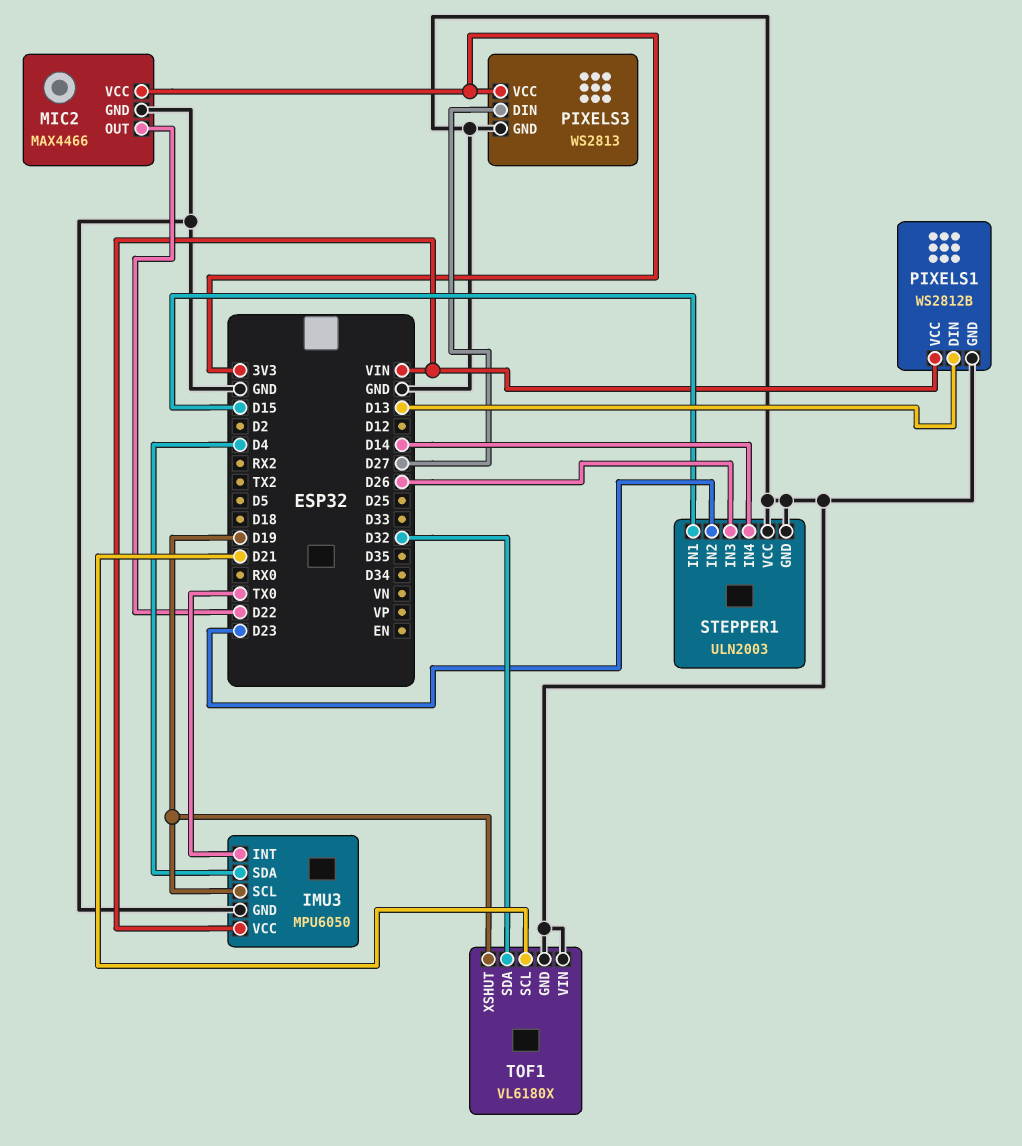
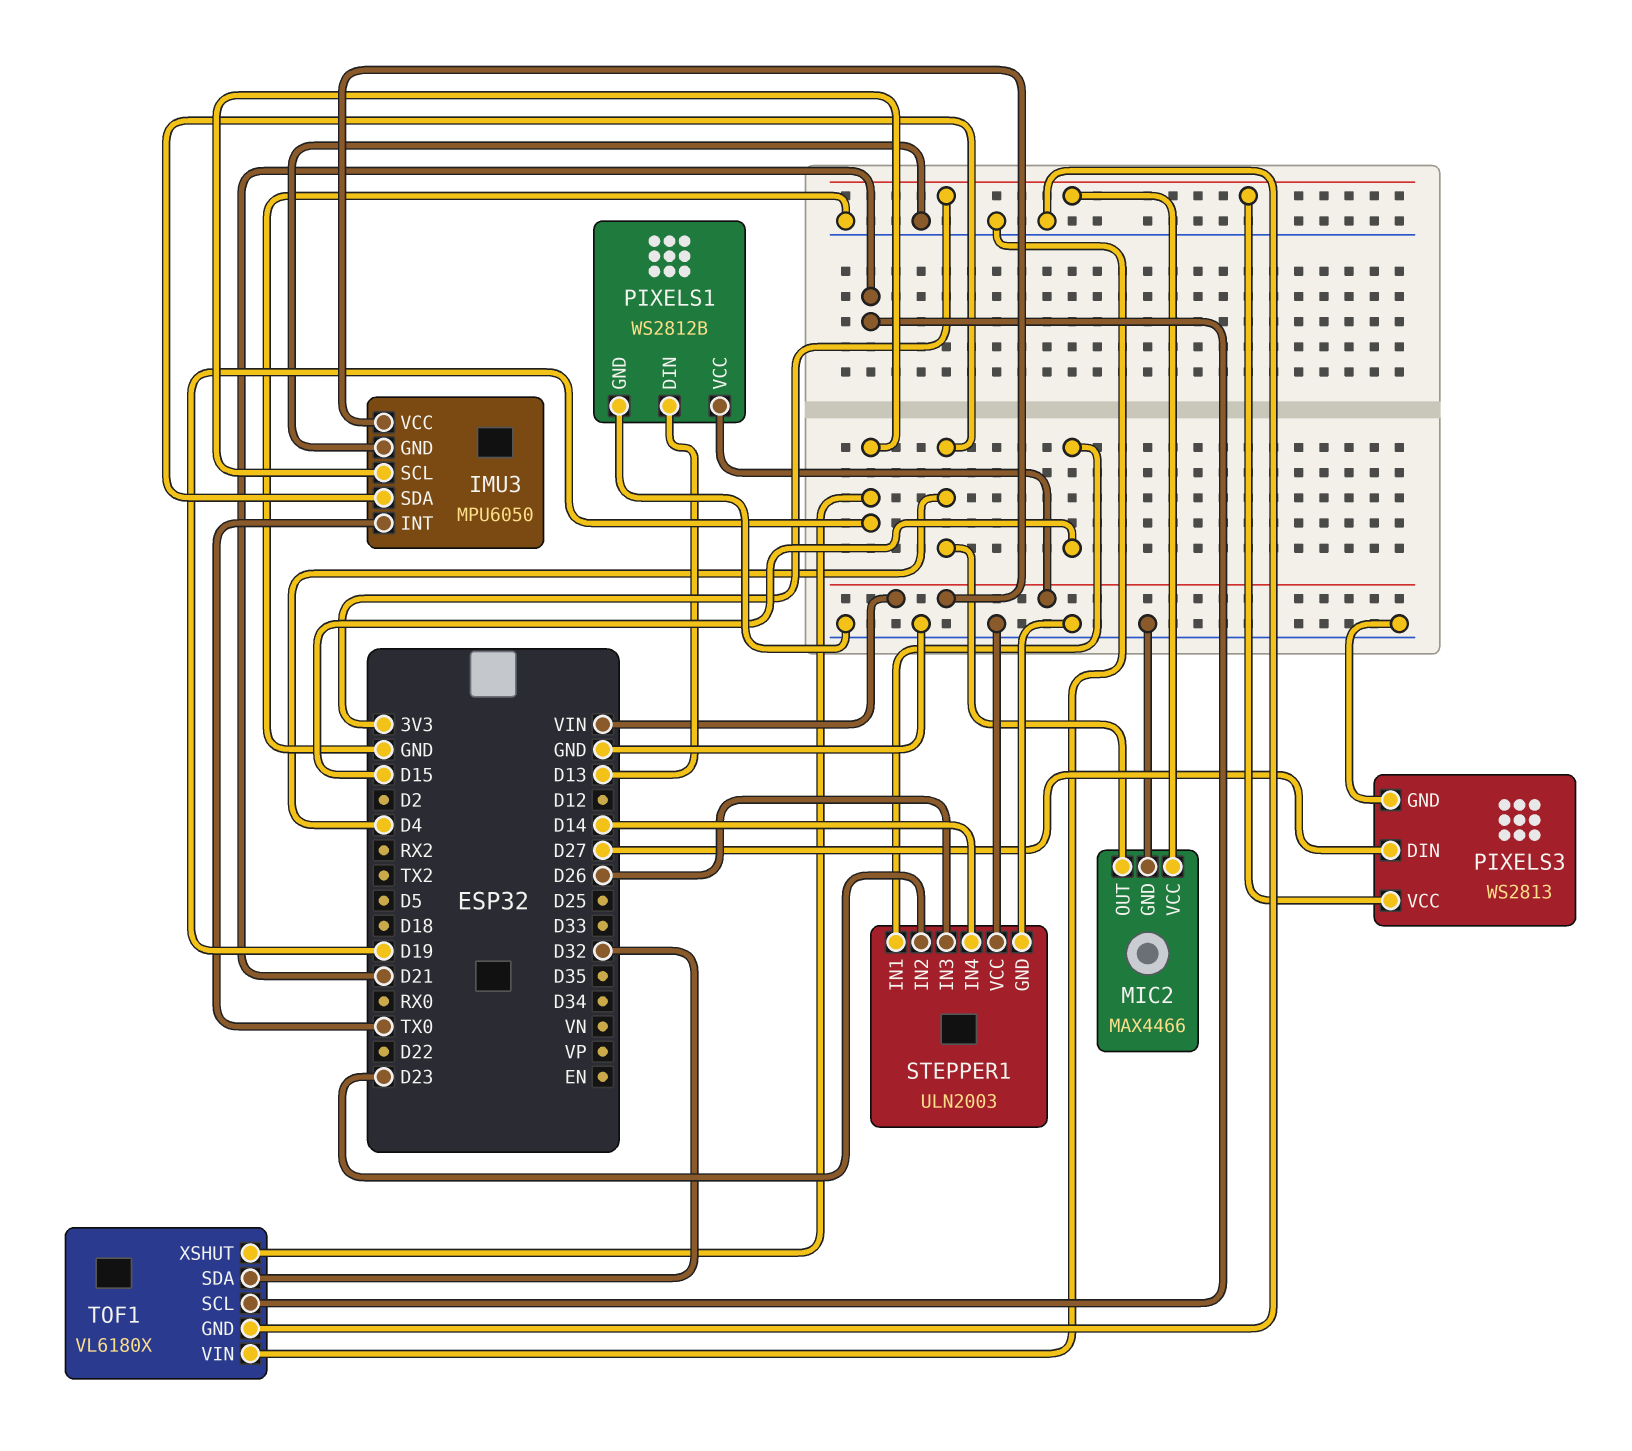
MIC2 pin OUT: D22 -> D4

